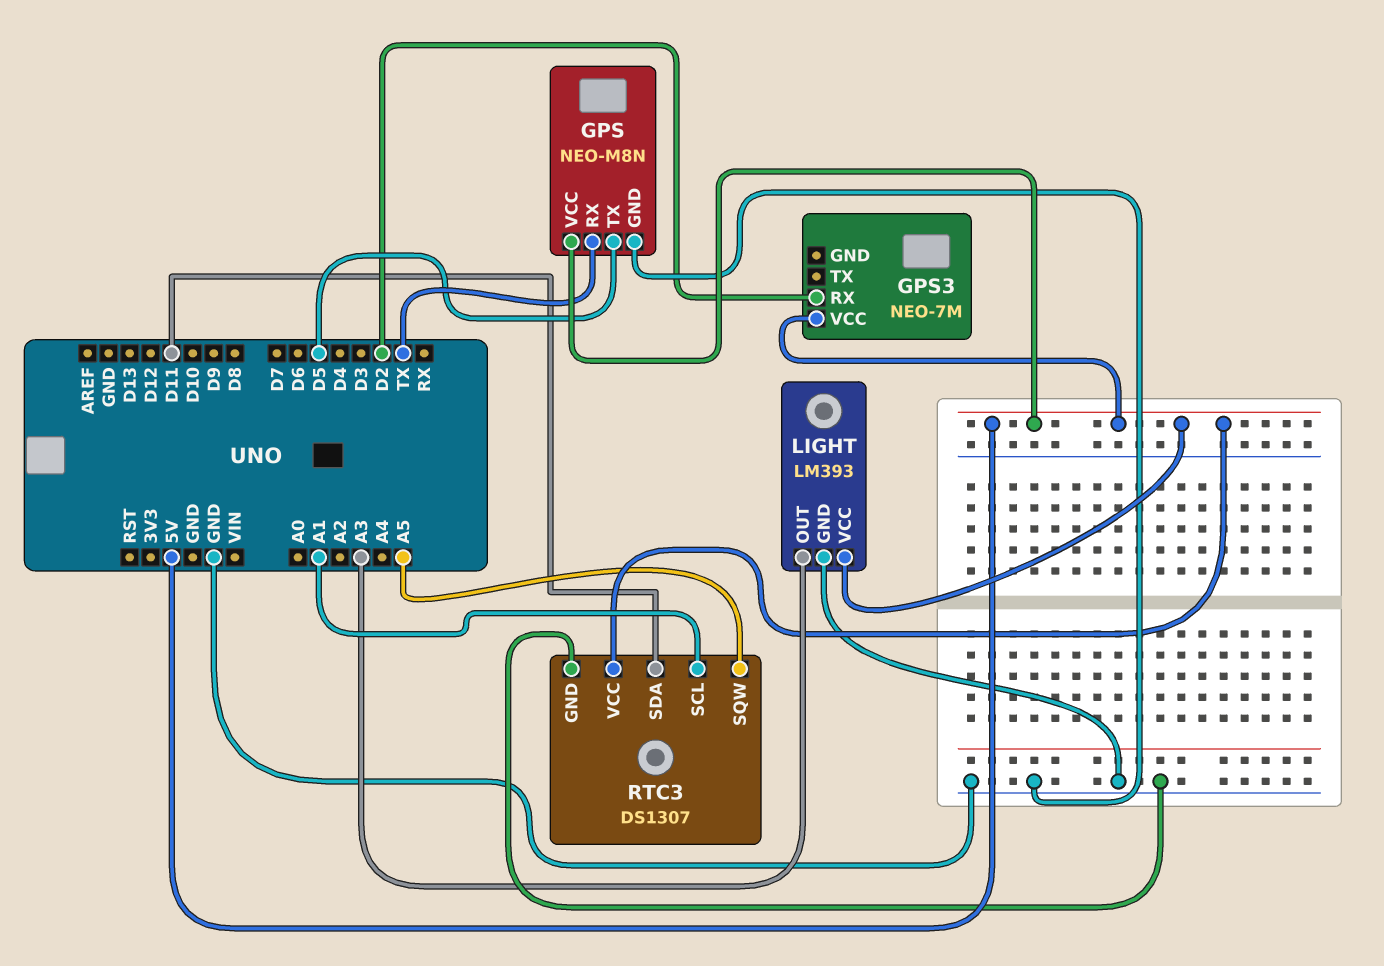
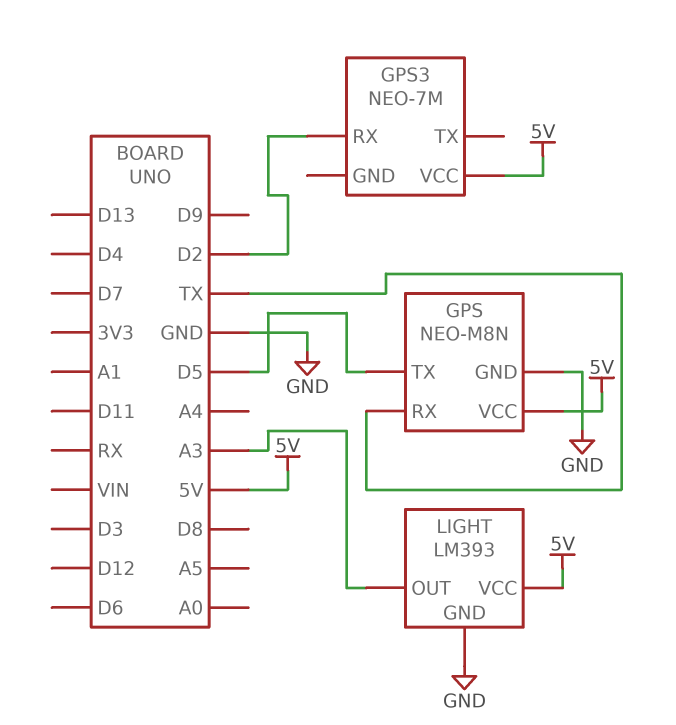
RTC3: DS1307 -> none
RTC3 pin GND: GND -> none
RTC3 pin SCL: A1 -> none
RTC3 pin SDA: D11 -> none
RTC3 pin SQW: A5 -> none
RTC3 pin VCC: 5V -> none

